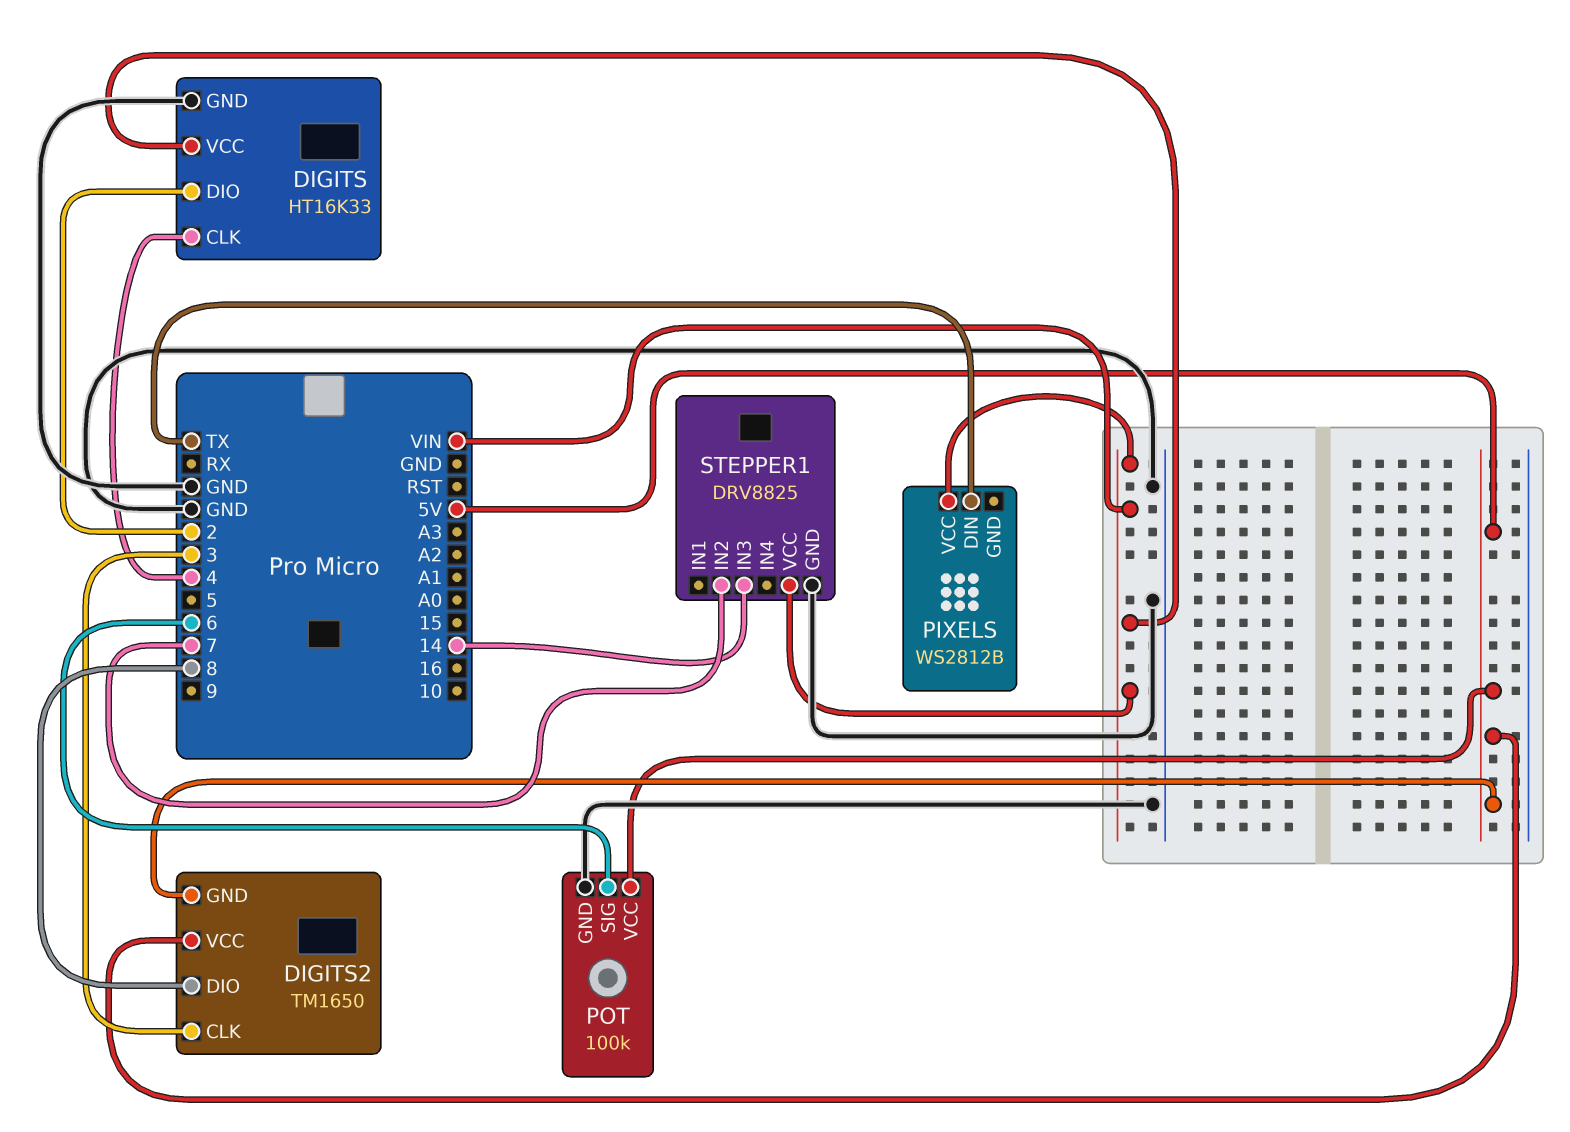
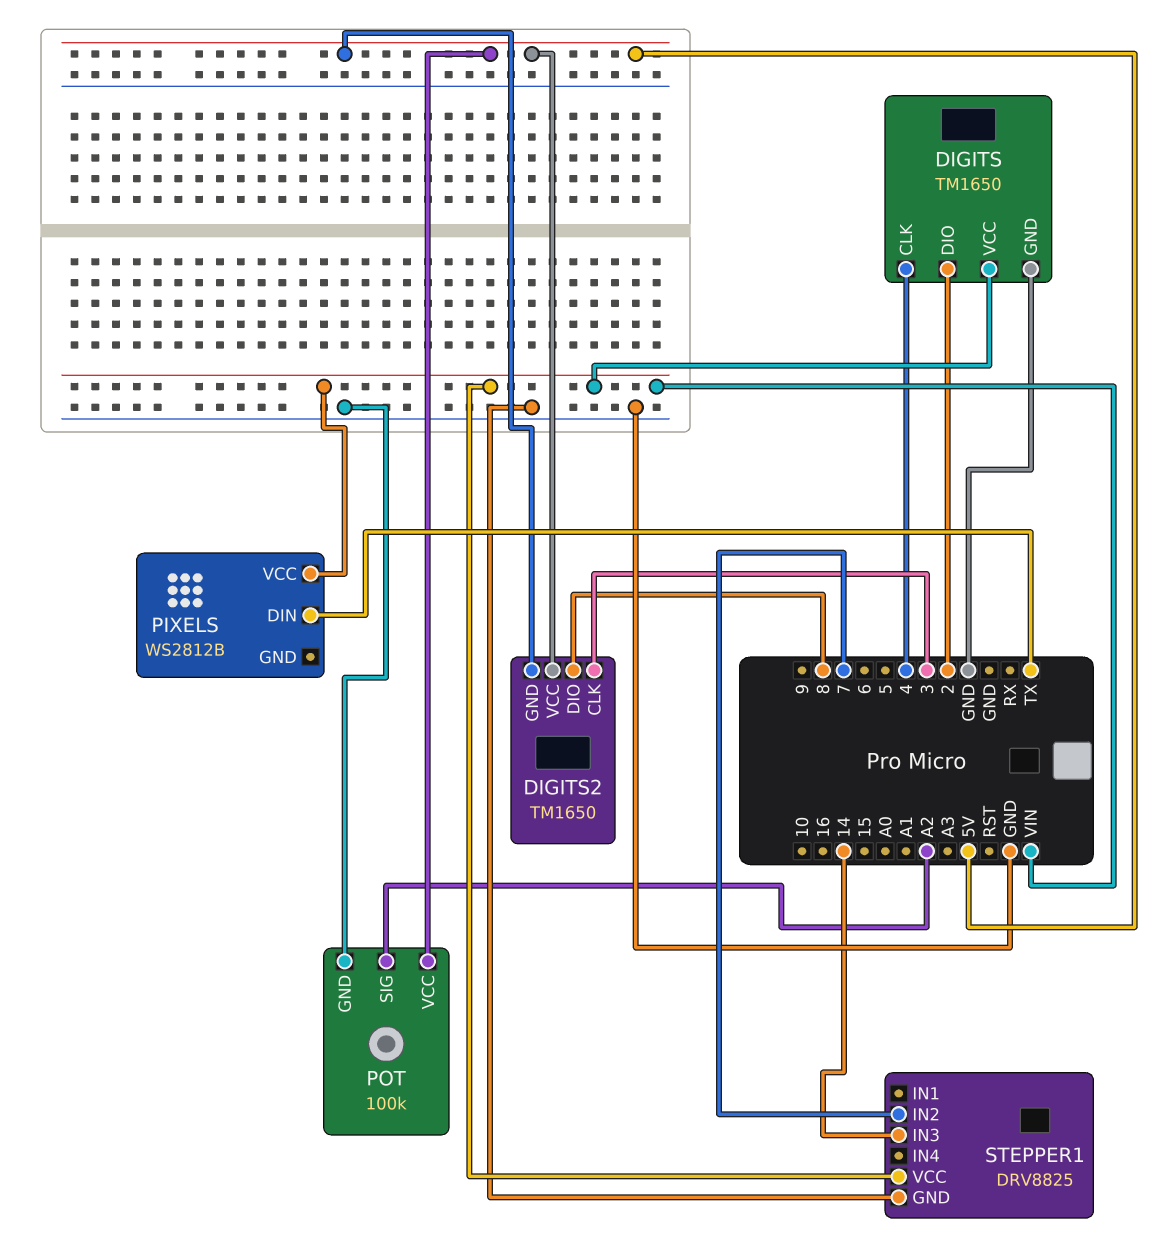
DIGITS: HT16K33 -> TM1650
POT pin SIG: 6 -> A2

